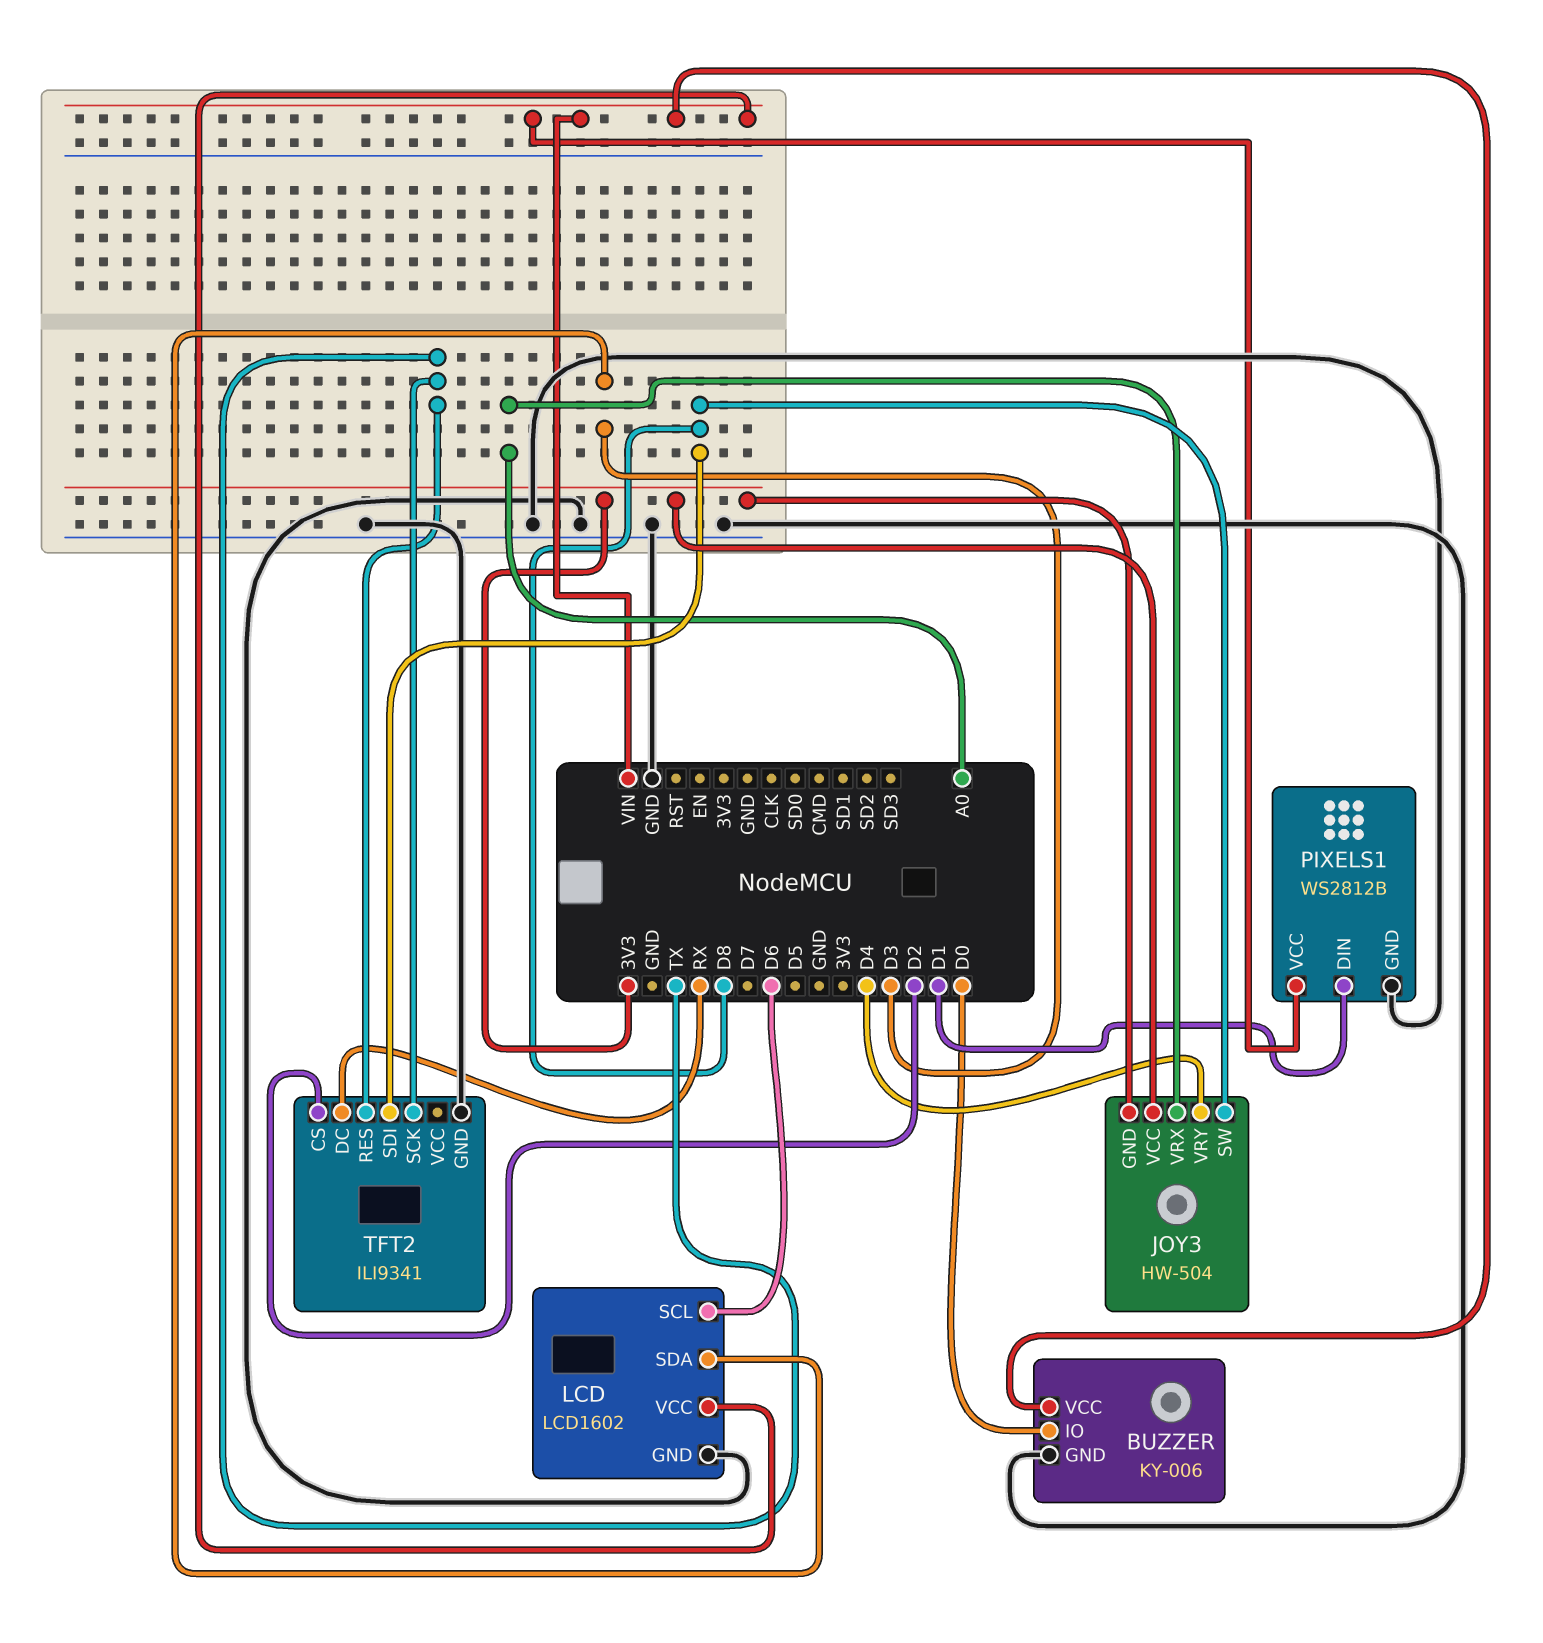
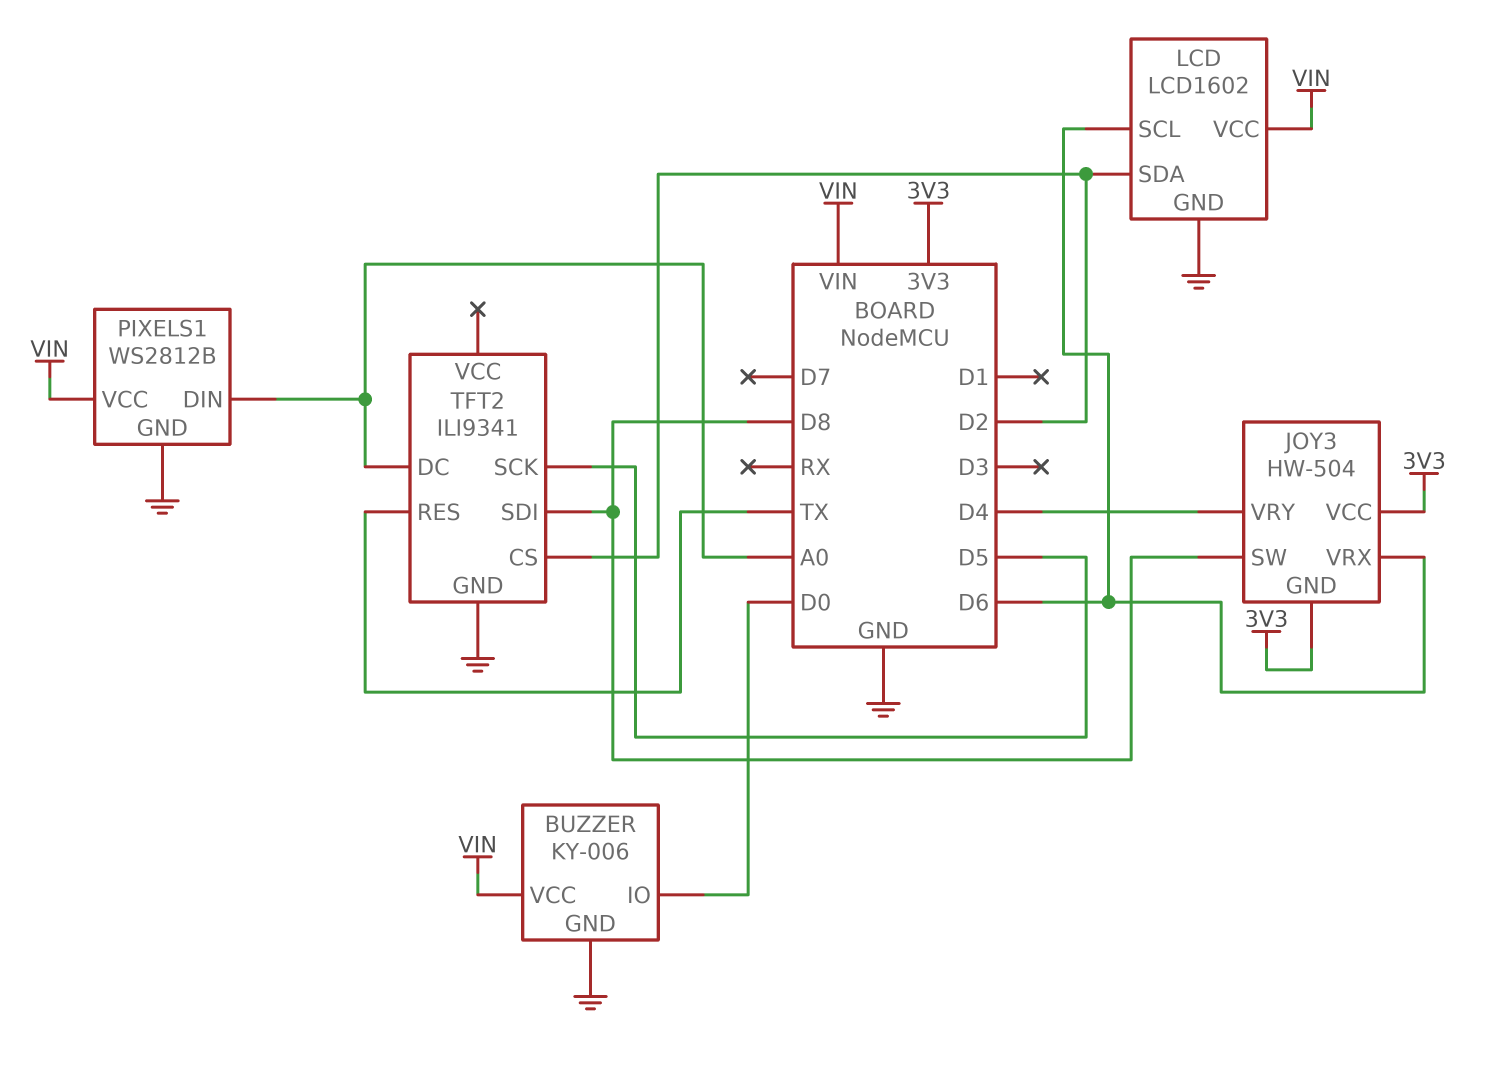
JOY3 pin VRX: A0 -> D6
LCD pin SDA: D3 -> D2
PIXELS1 pin DIN: D1 -> A0
TFT2 pin DC: RX -> A0
TFT2 pin SCK: TX -> D5

